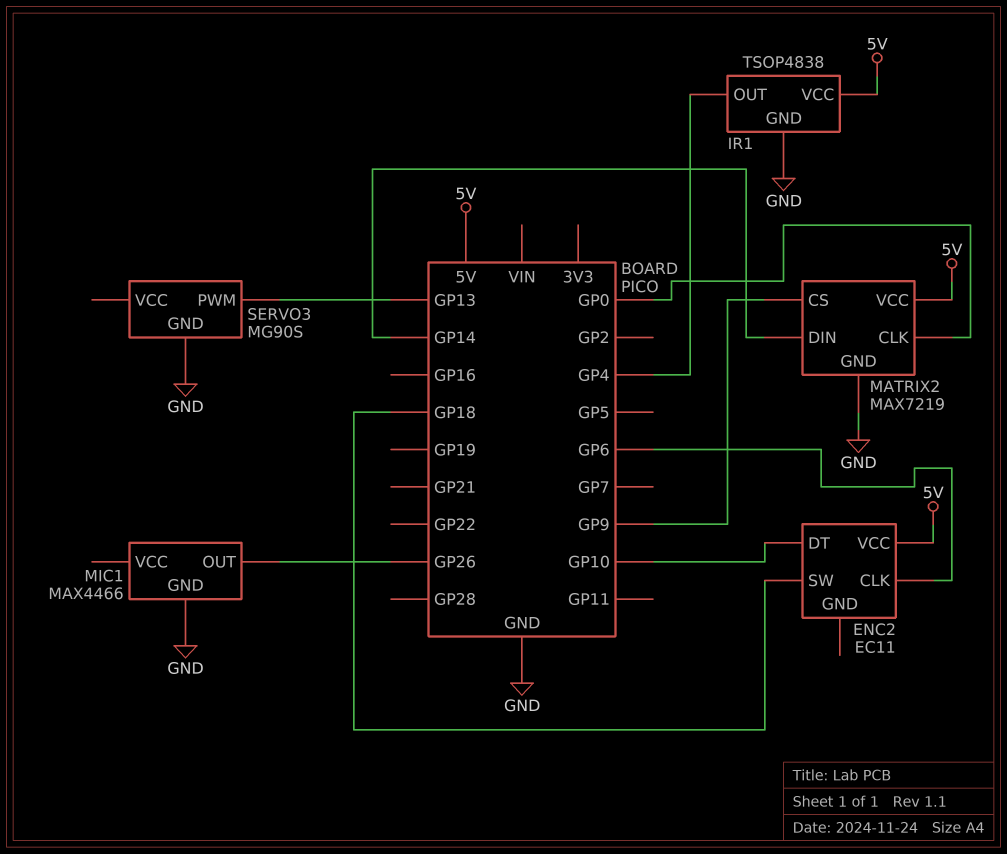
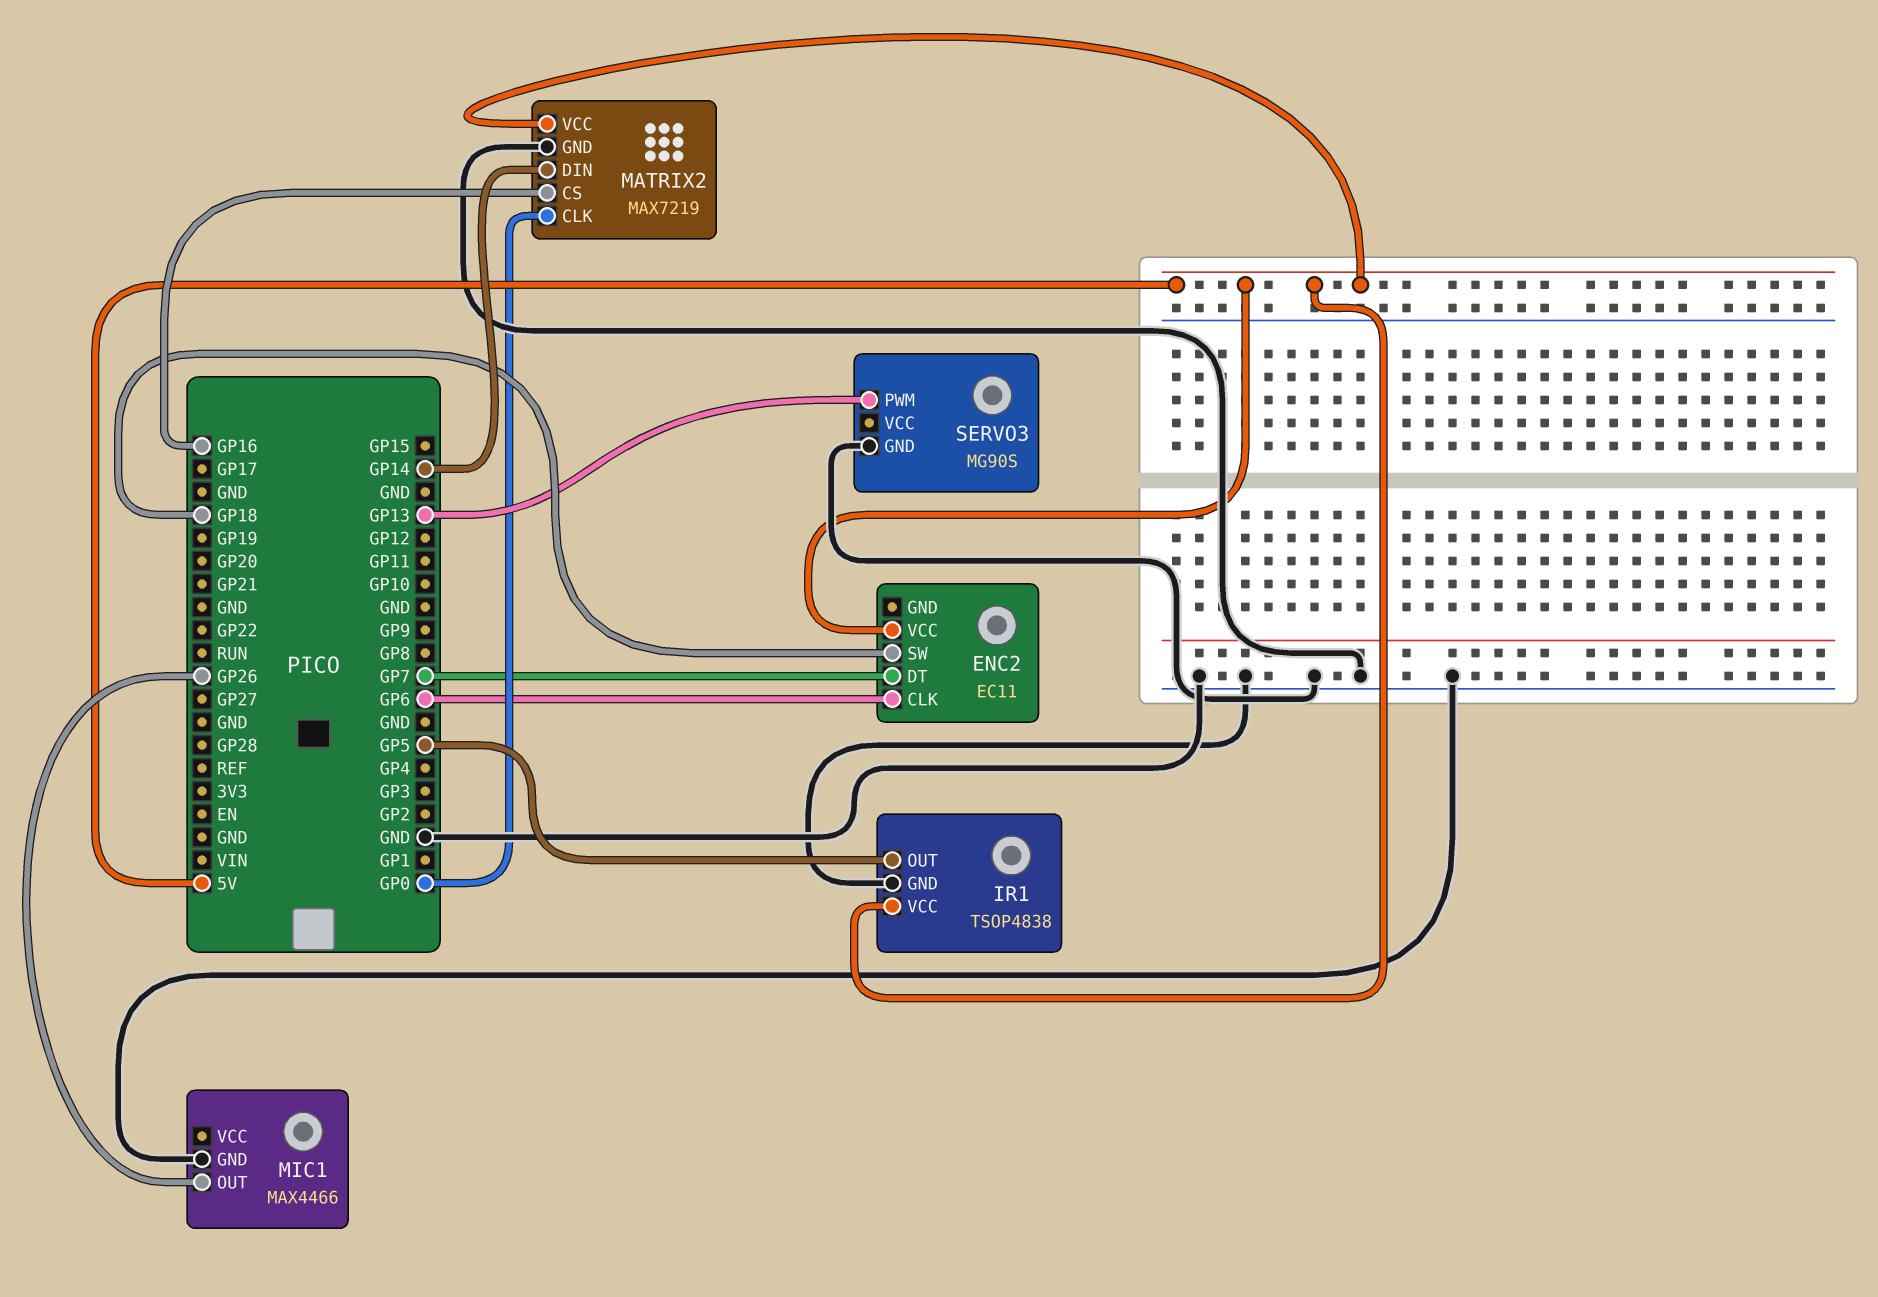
ENC2 pin DT: GP10 -> GP7
IR1 pin OUT: GP4 -> GP5
MATRIX2 pin CS: GP9 -> GP16

